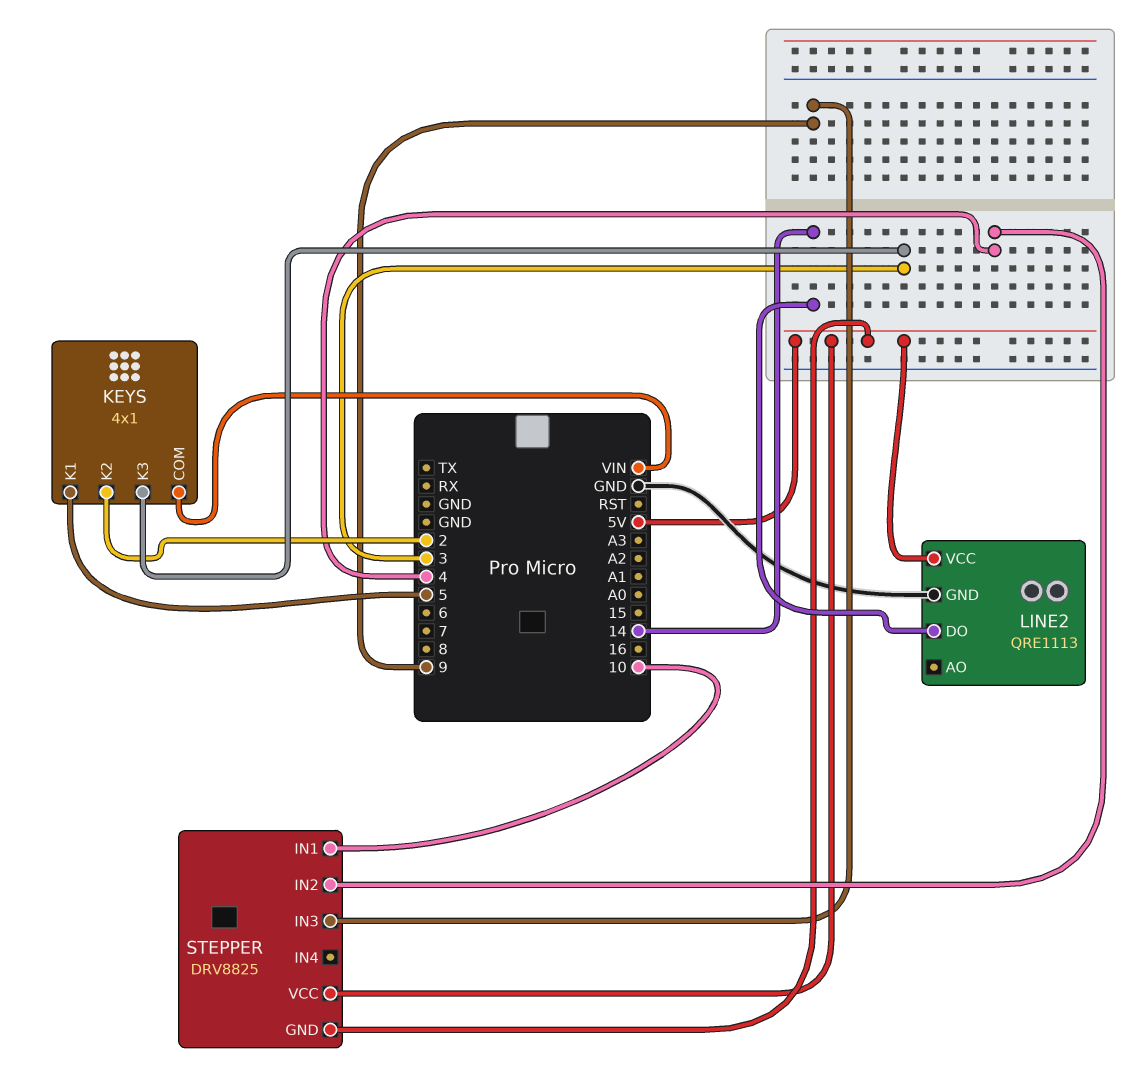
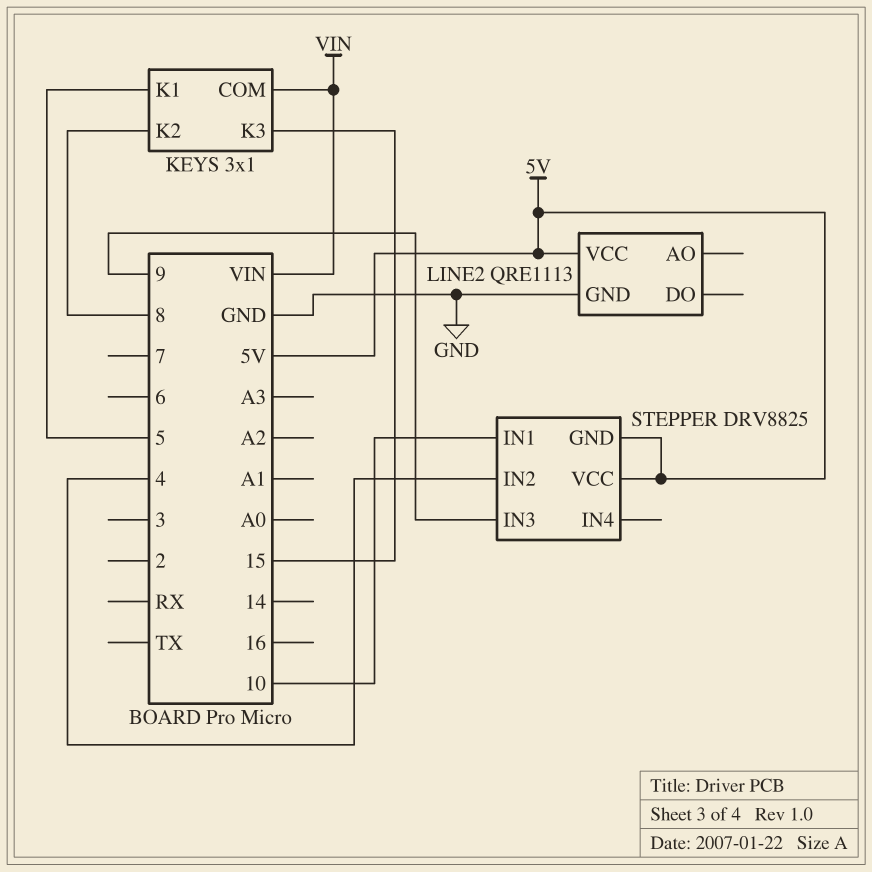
KEYS: 4x1 -> 3x1
KEYS pin K2: 2 -> 8
KEYS pin K3: 3 -> 15
LINE2 pin DO: 14 -> none

